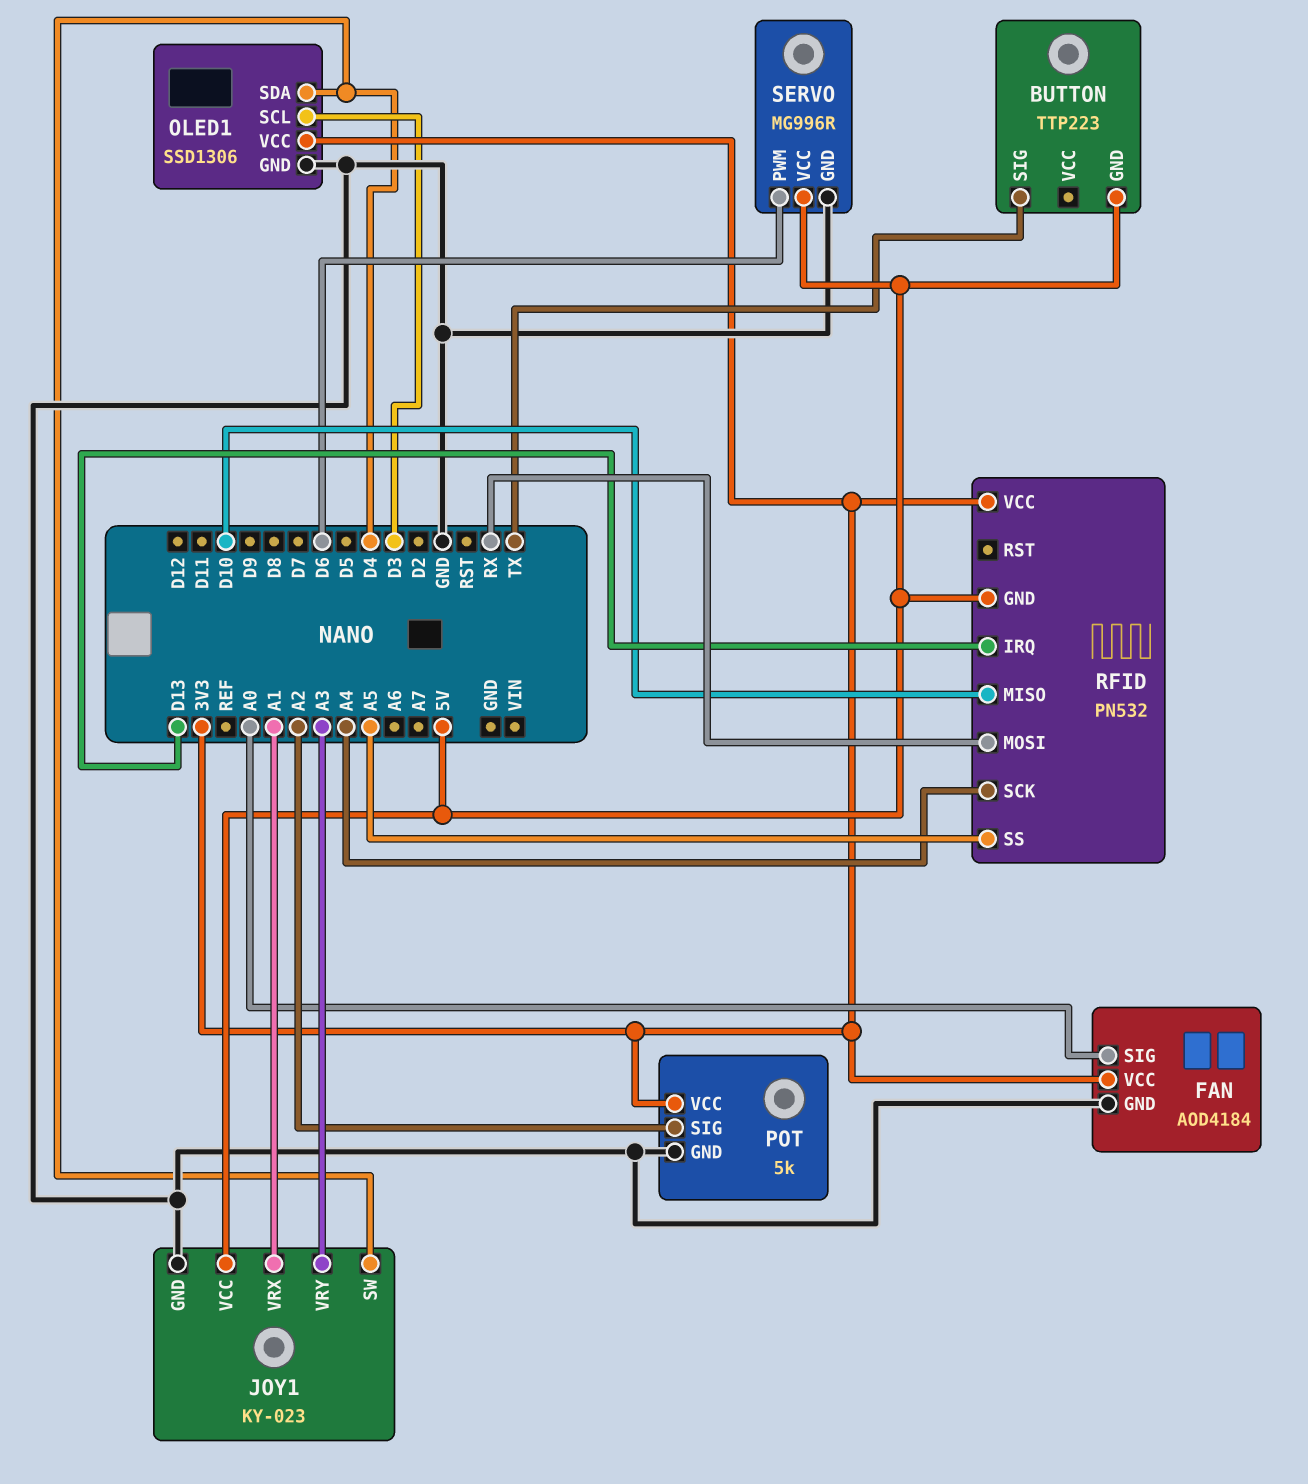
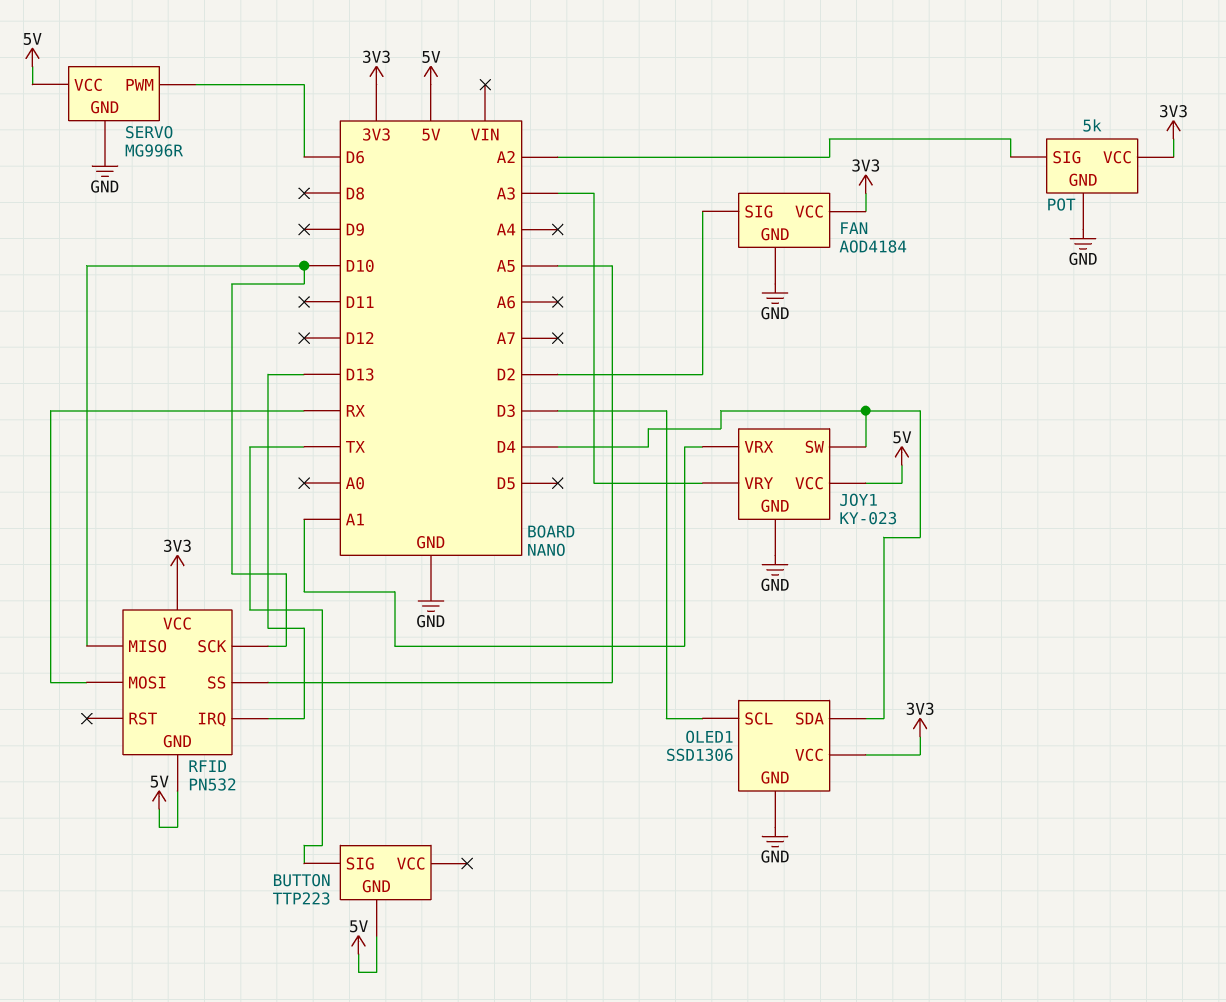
FAN pin SIG: A0 -> D2
RFID pin SCK: A4 -> D10

